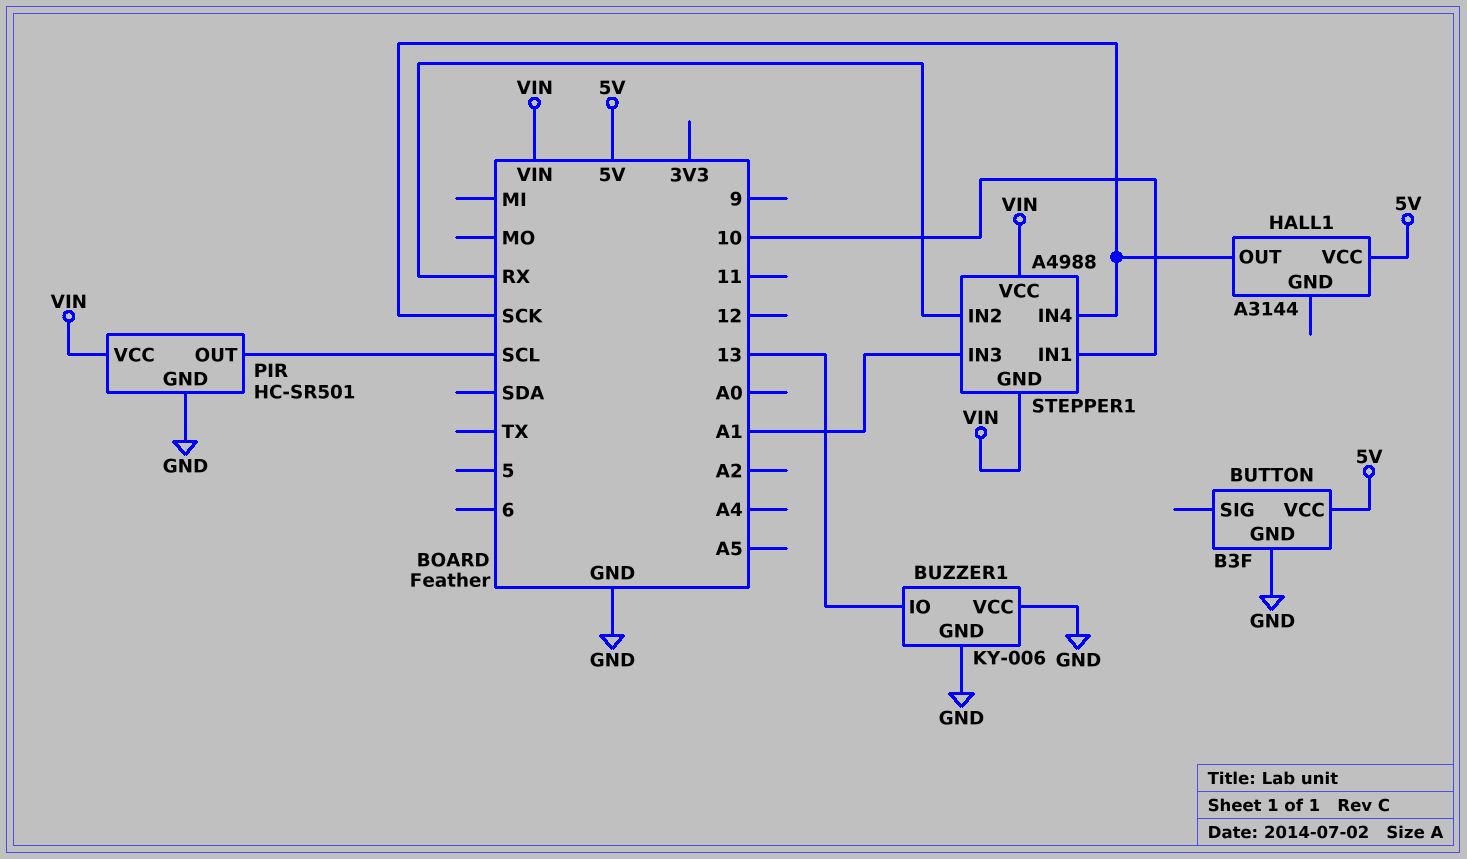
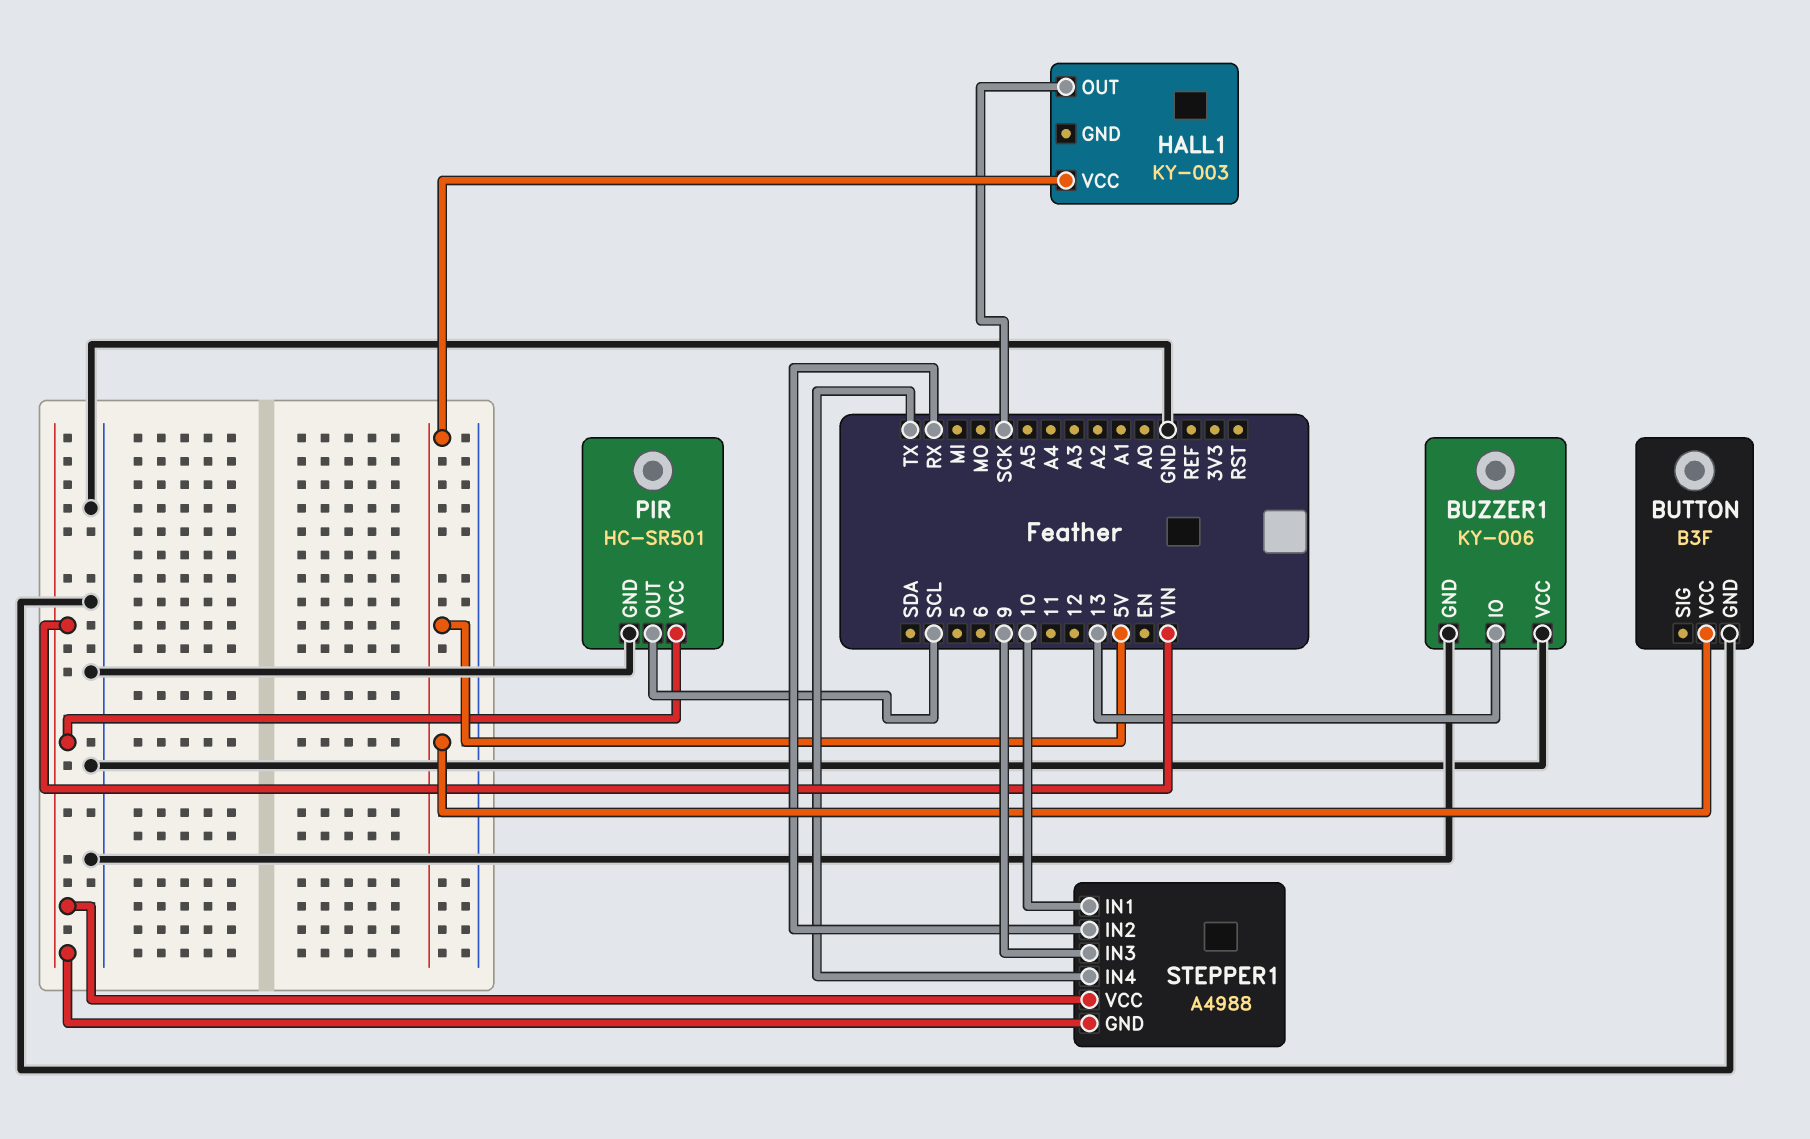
HALL1: A3144 -> KY-003
STEPPER1 pin IN3: A1 -> 9
STEPPER1 pin IN4: SCK -> TX

